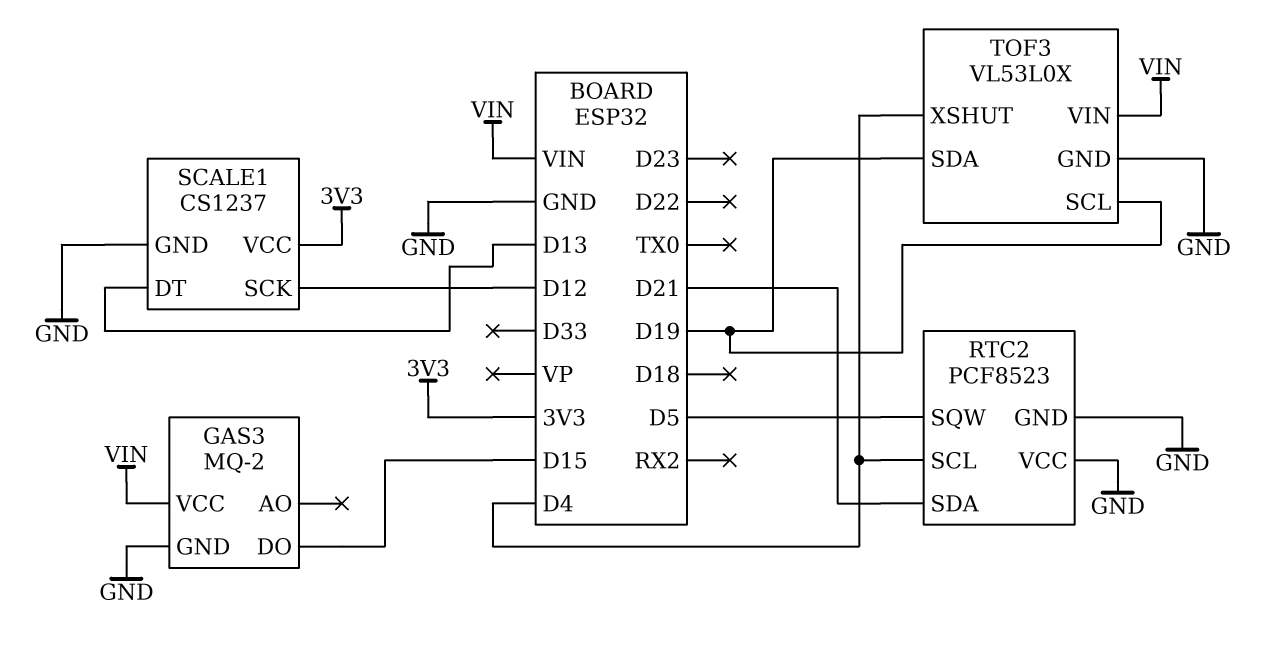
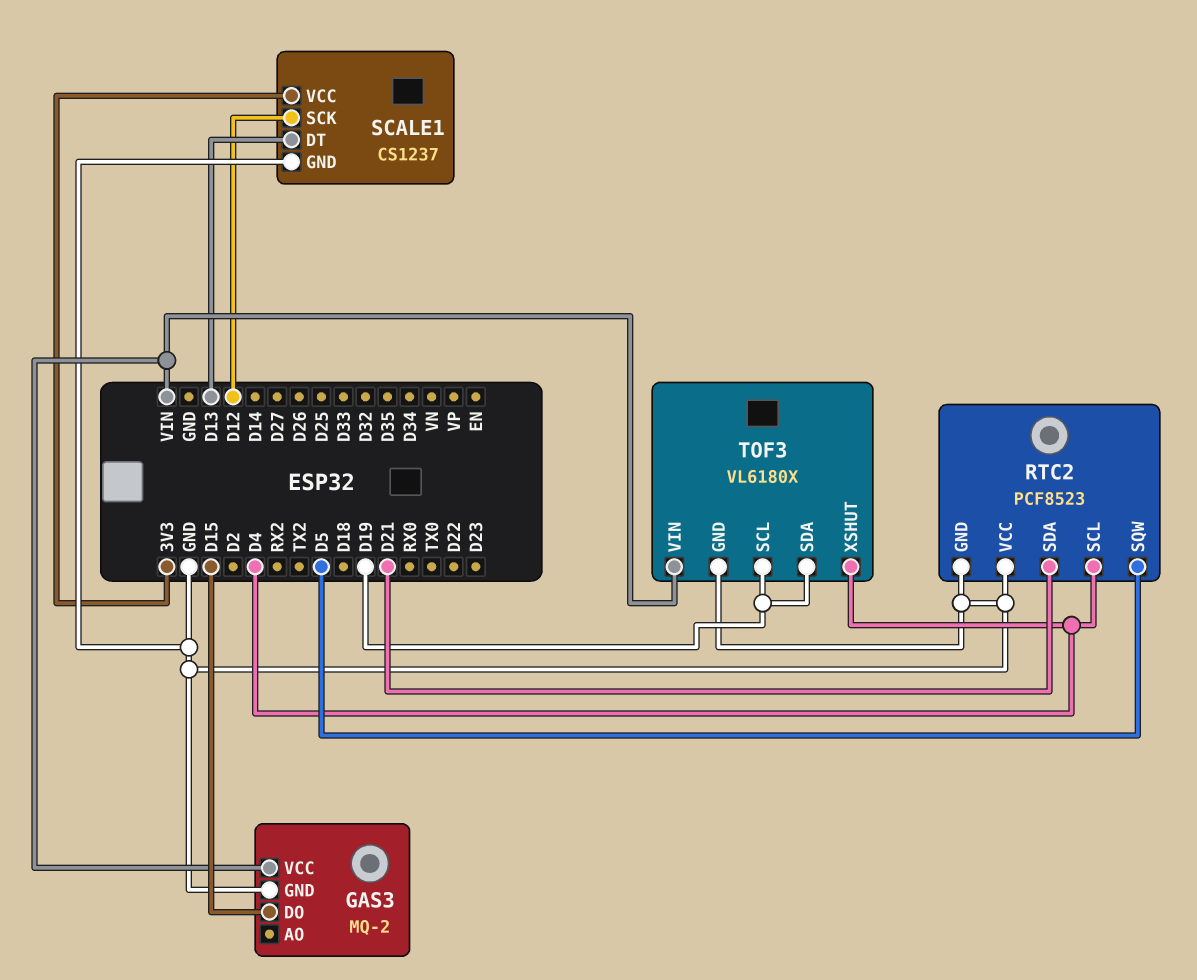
TOF3: VL53L0X -> VL6180X

